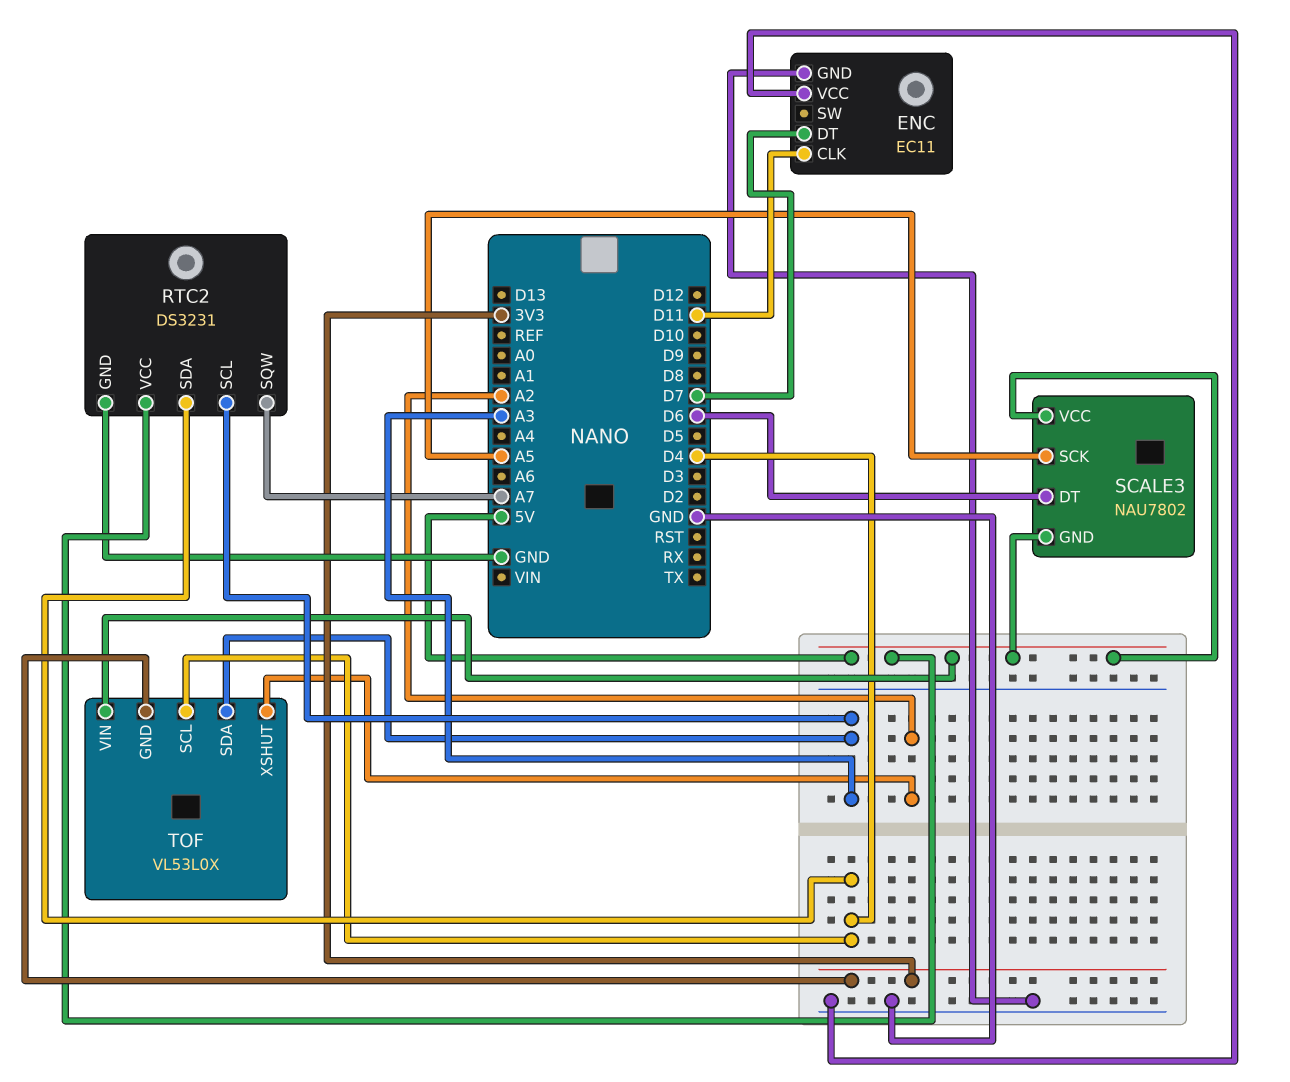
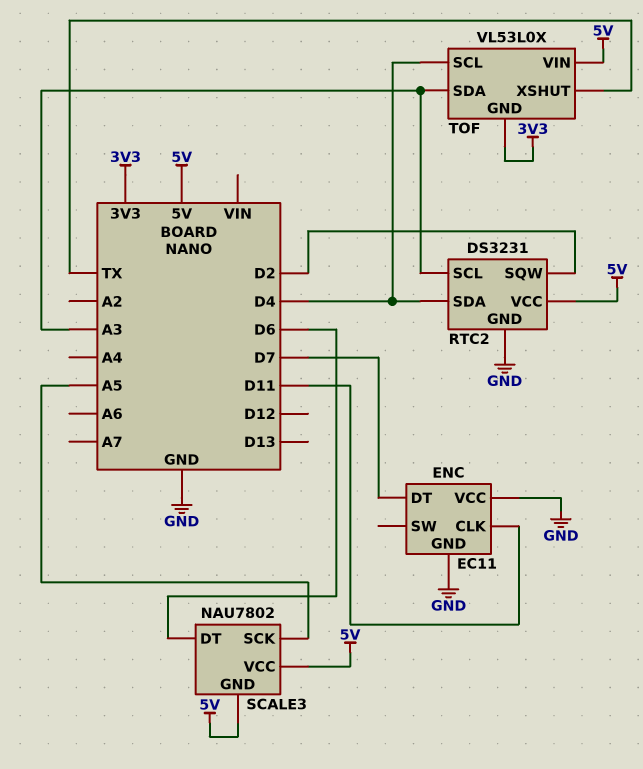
RTC2 pin SQW: A7 -> D2
TOF pin XSHUT: A2 -> TX

